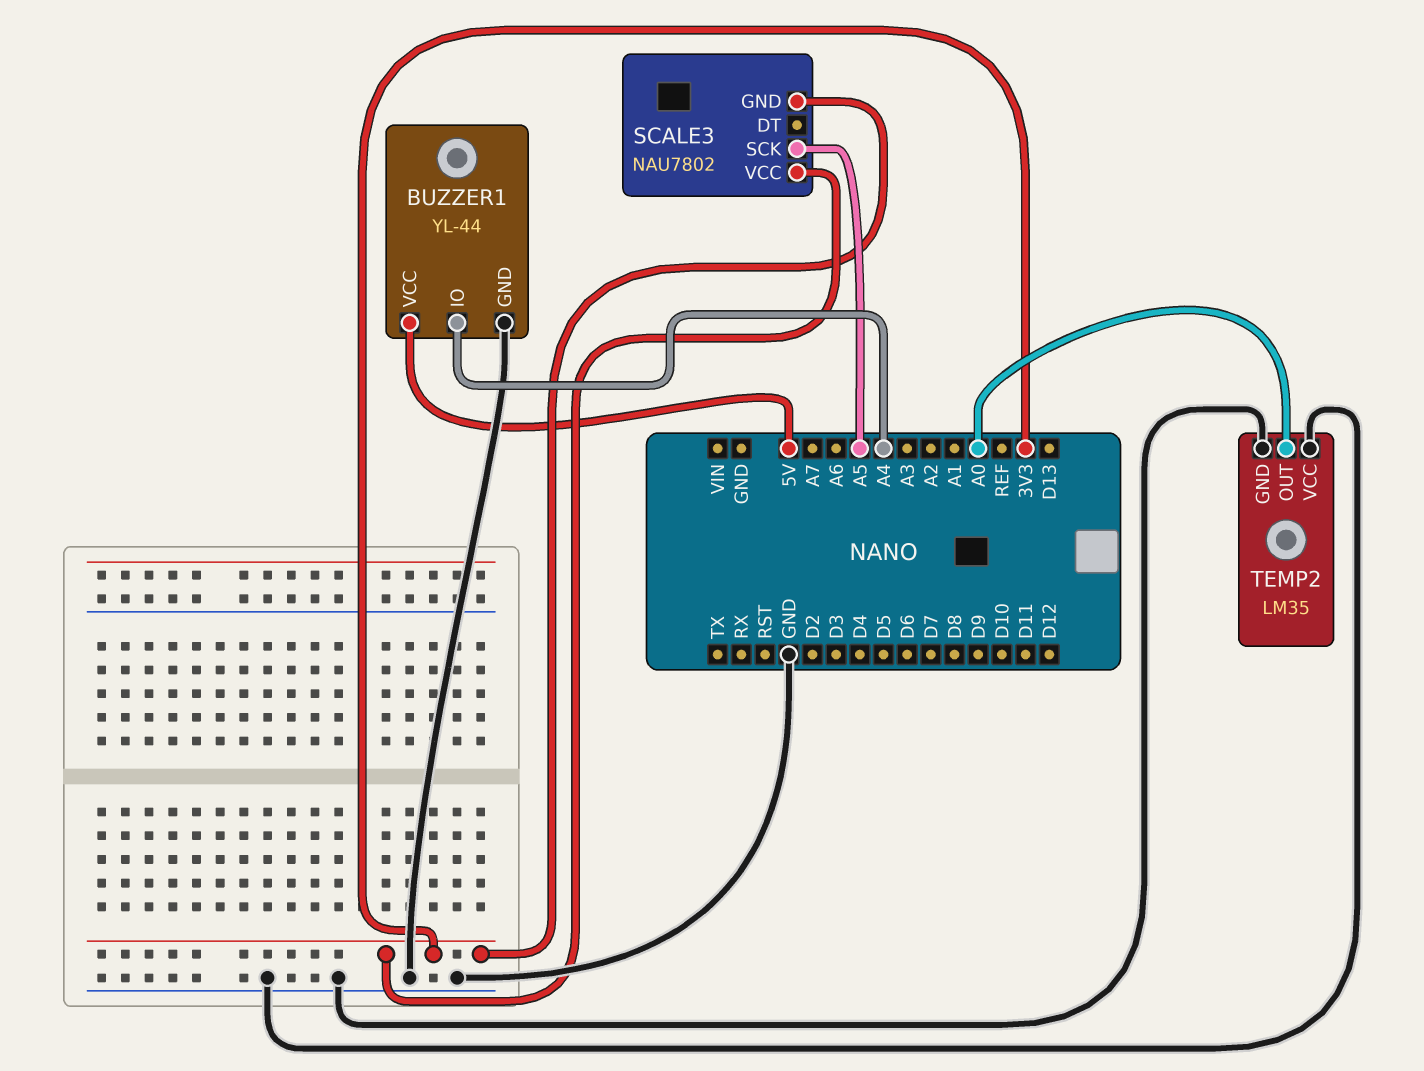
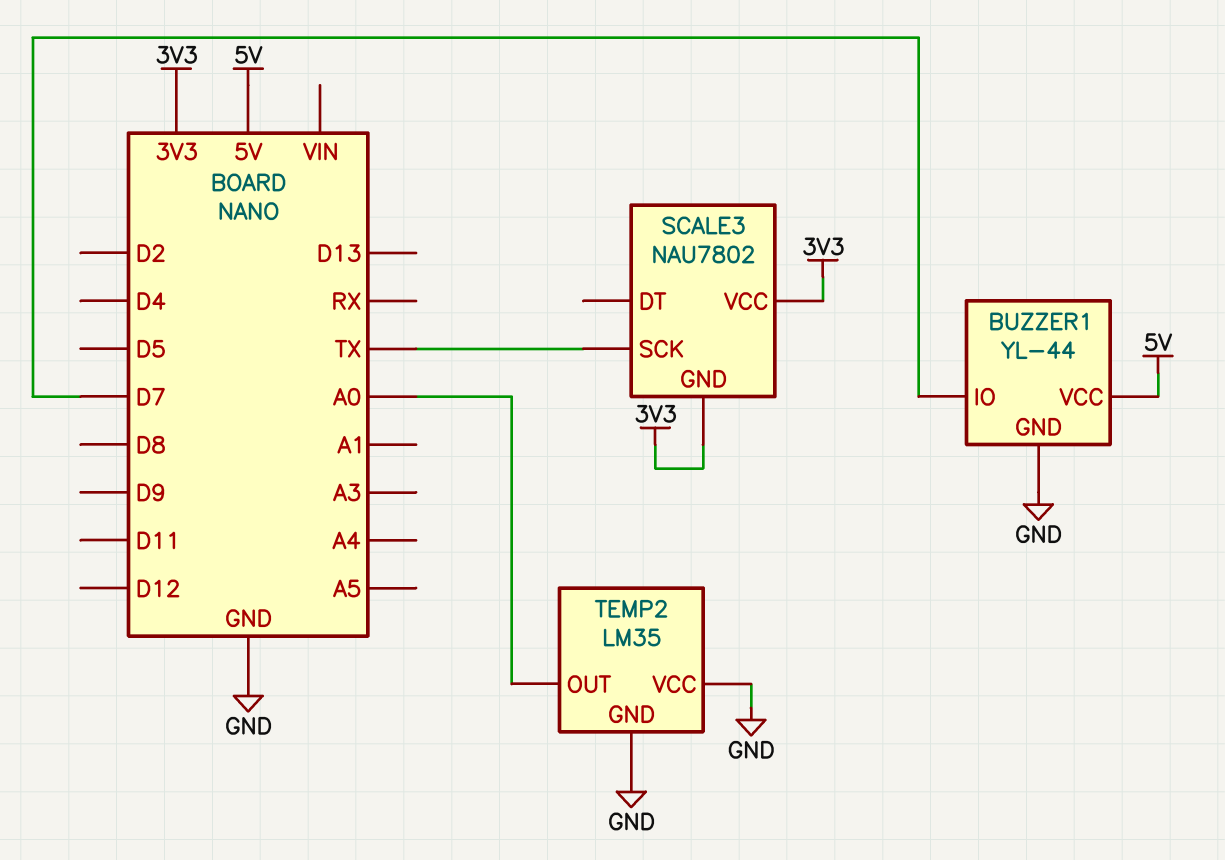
BUZZER1 pin IO: A4 -> D7
SCALE3 pin SCK: A5 -> TX

